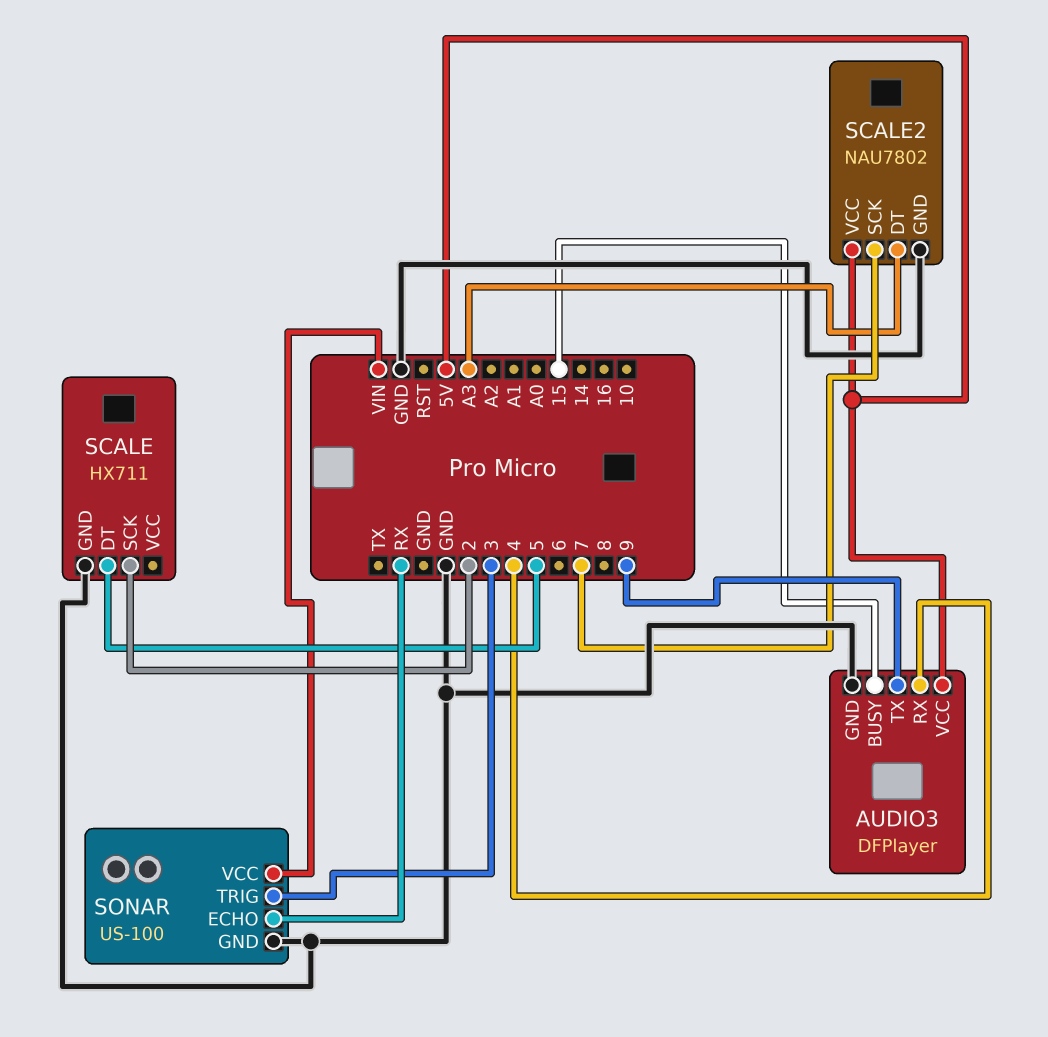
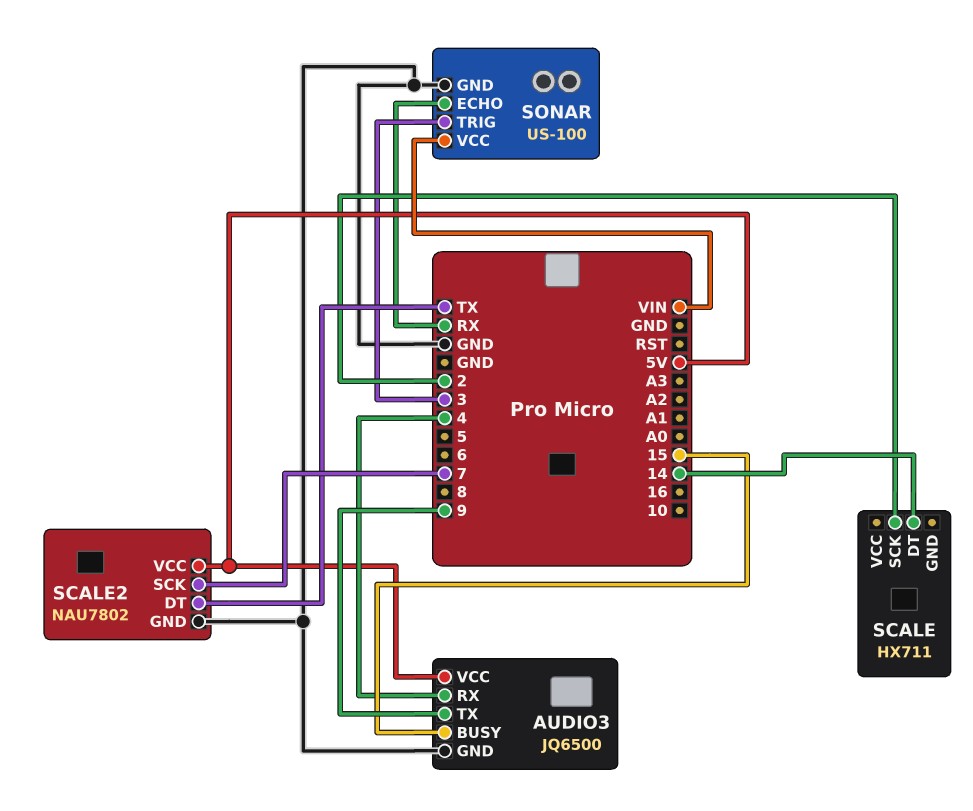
AUDIO3: DFPlayer -> JQ6500
SCALE pin DT: 5 -> 14
SCALE pin GND: GND -> none
SCALE2 pin DT: A3 -> TX

